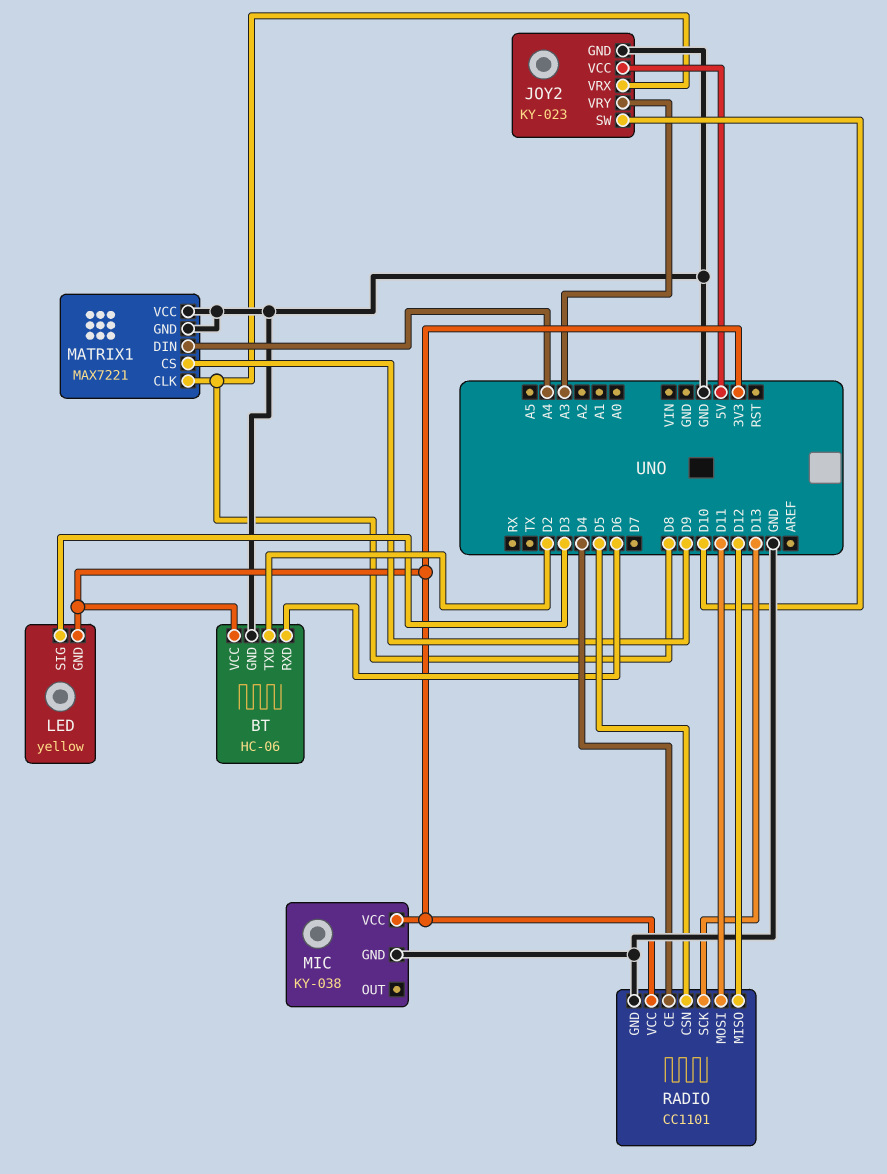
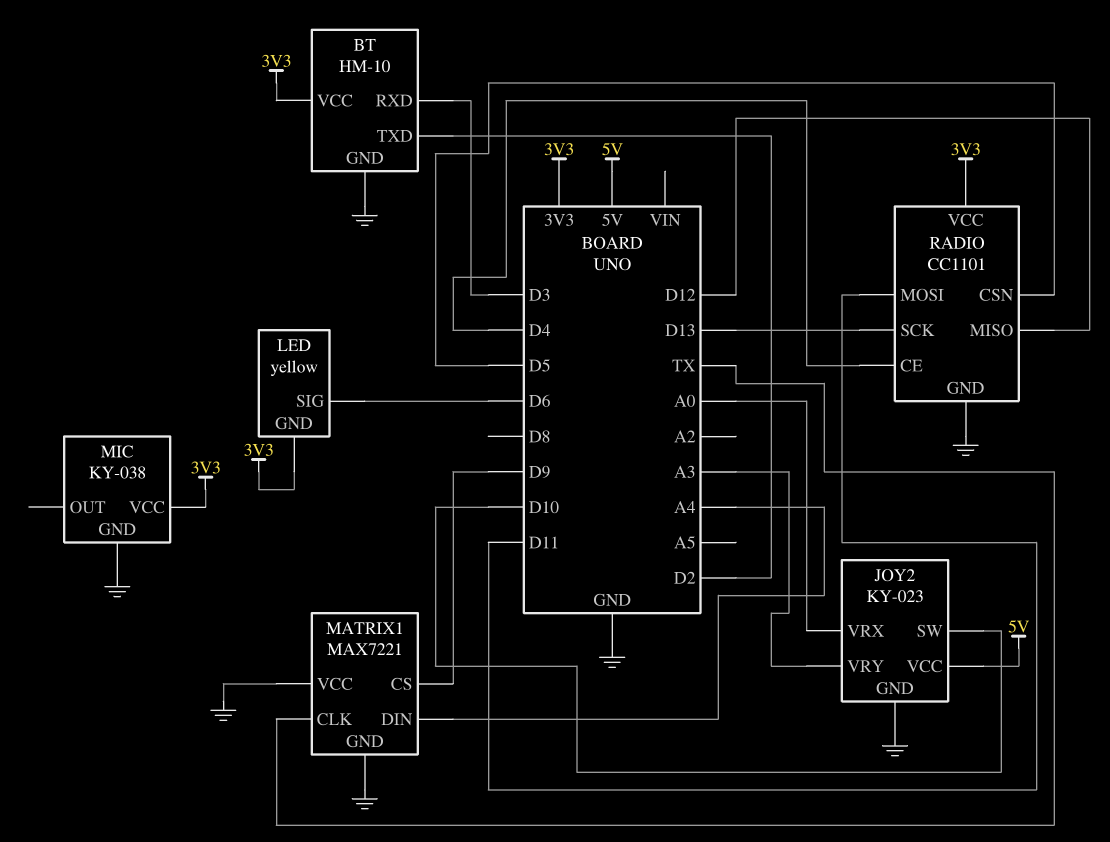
BT: HC-06 -> HM-10
BT pin RXD: D6 -> D3
JOY2 pin VRX: D8 -> A0
LED pin SIG: D3 -> D6
MATRIX1 pin CLK: D8 -> TX

